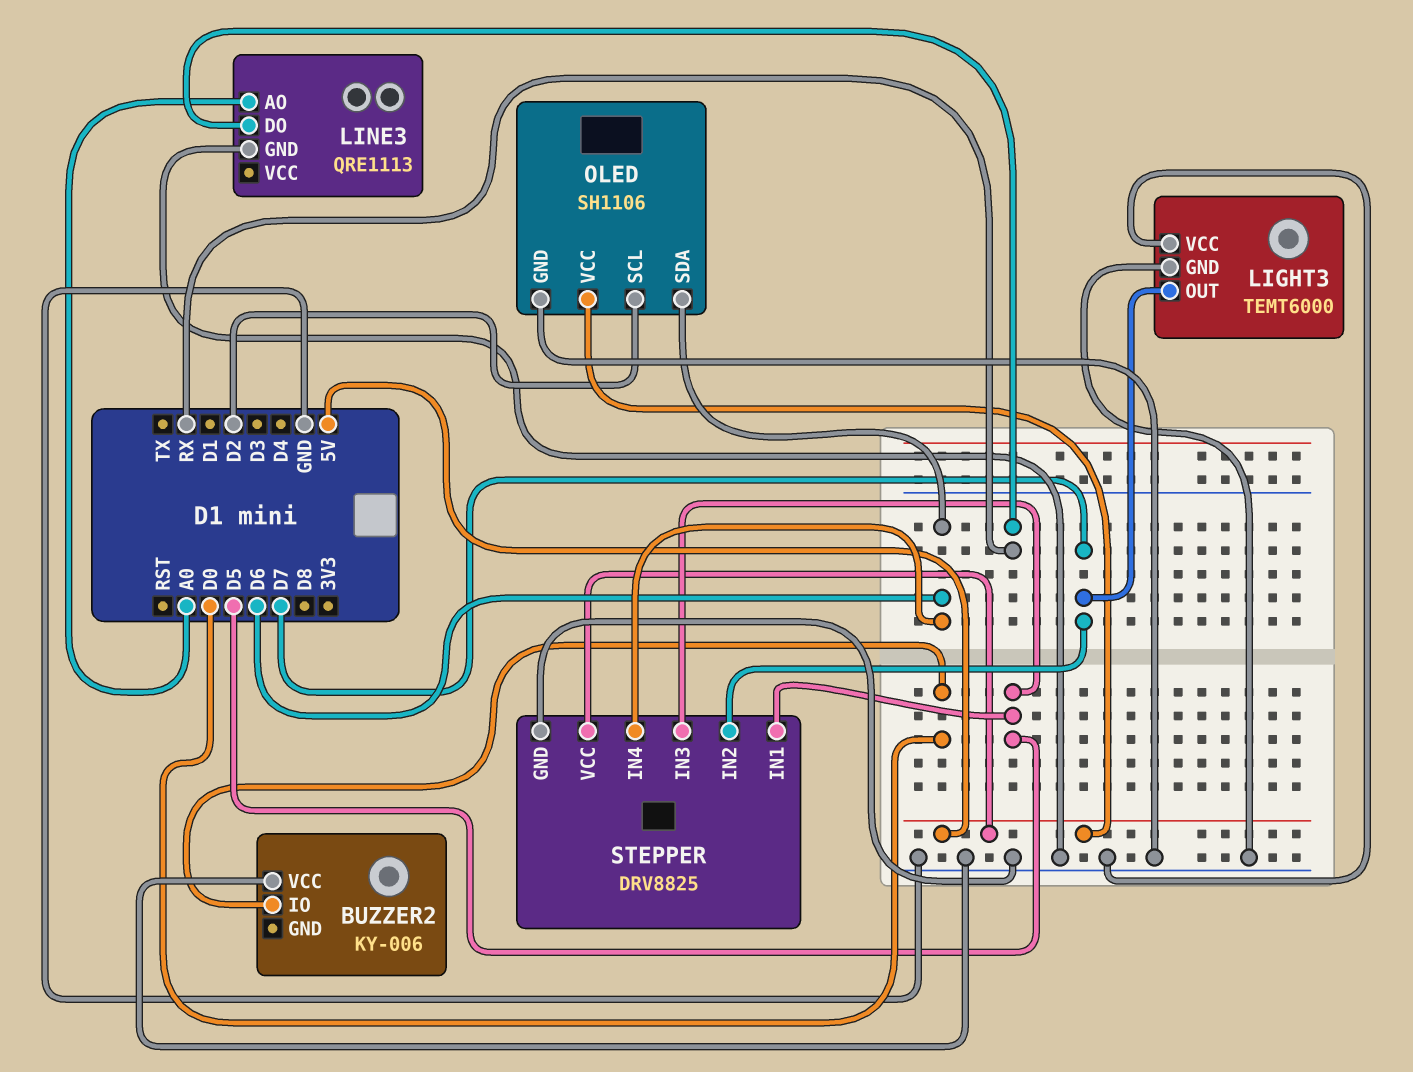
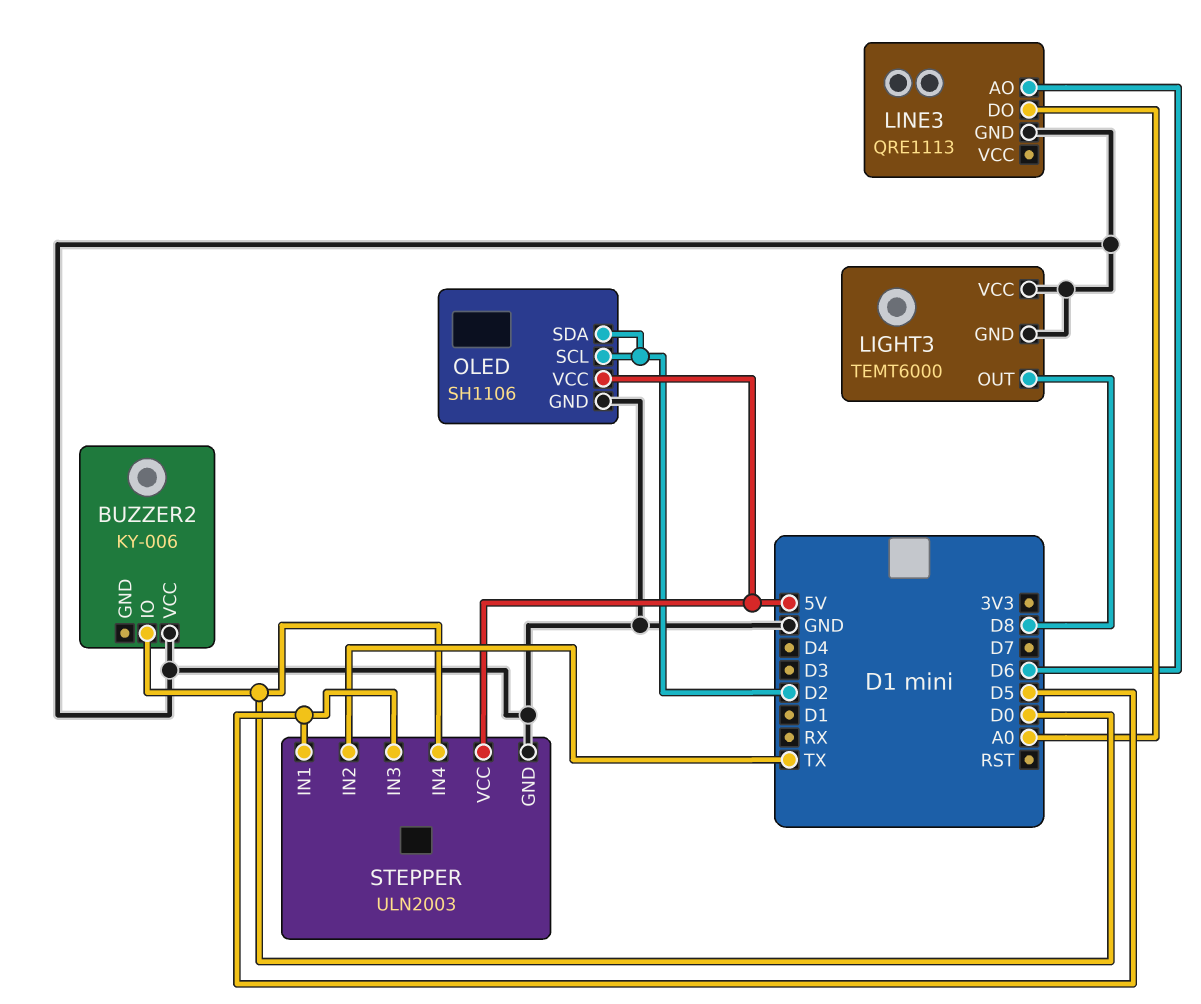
LIGHT3 pin OUT: D7 -> D8
LINE3 pin AO: A0 -> D6
LINE3 pin DO: RX -> A0
OLED pin SDA: D6 -> D2
STEPPER: DRV8825 -> ULN2003
STEPPER pin IN2: D7 -> TX
STEPPER pin IN4: D6 -> D0

